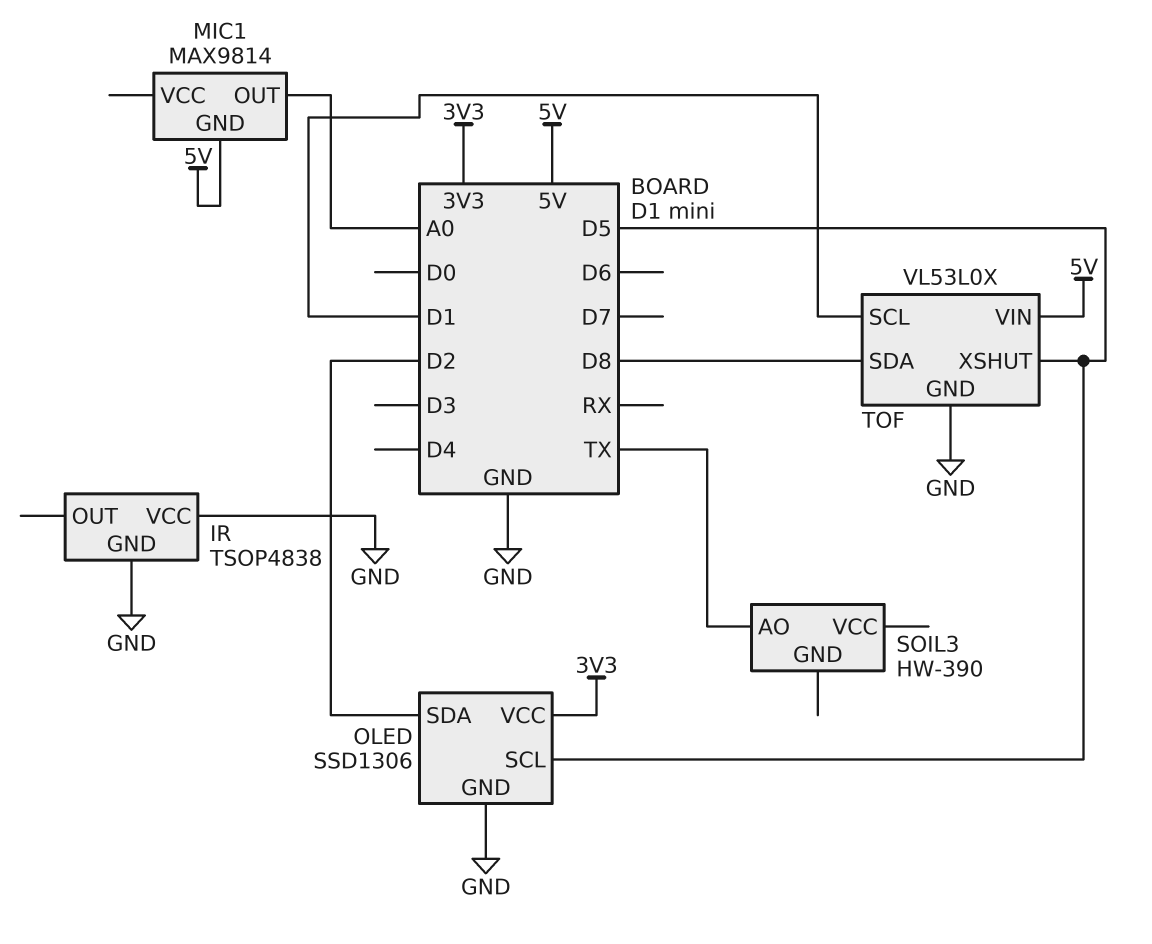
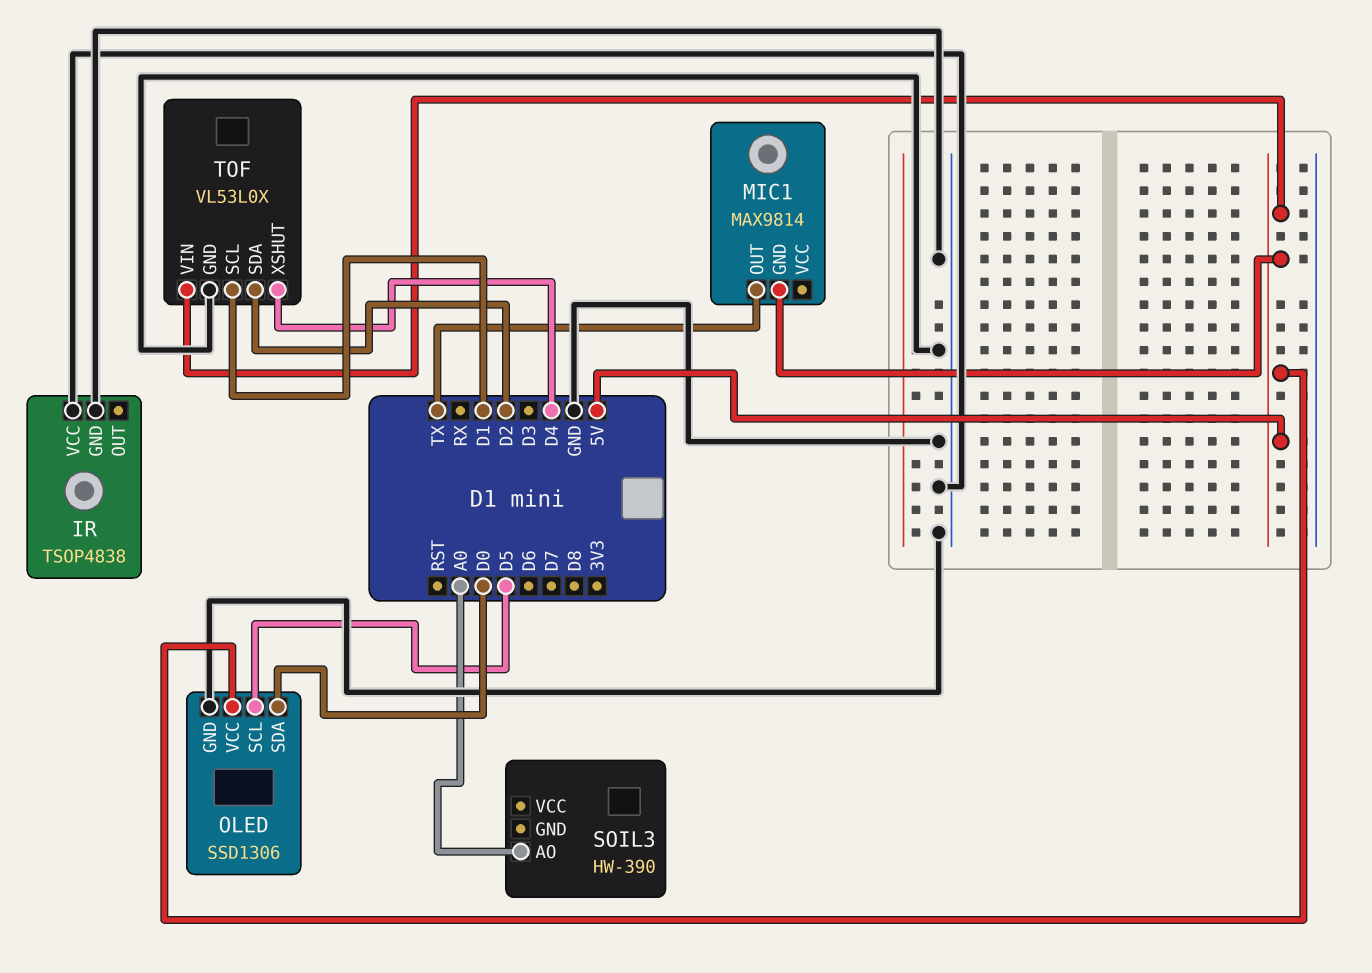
MIC1 pin OUT: A0 -> TX
OLED pin SDA: D2 -> D0
OLED pin VCC: 3V3 -> 5V
SOIL3 pin AO: TX -> A0
TOF pin SDA: D8 -> D2
TOF pin XSHUT: D5 -> D4

